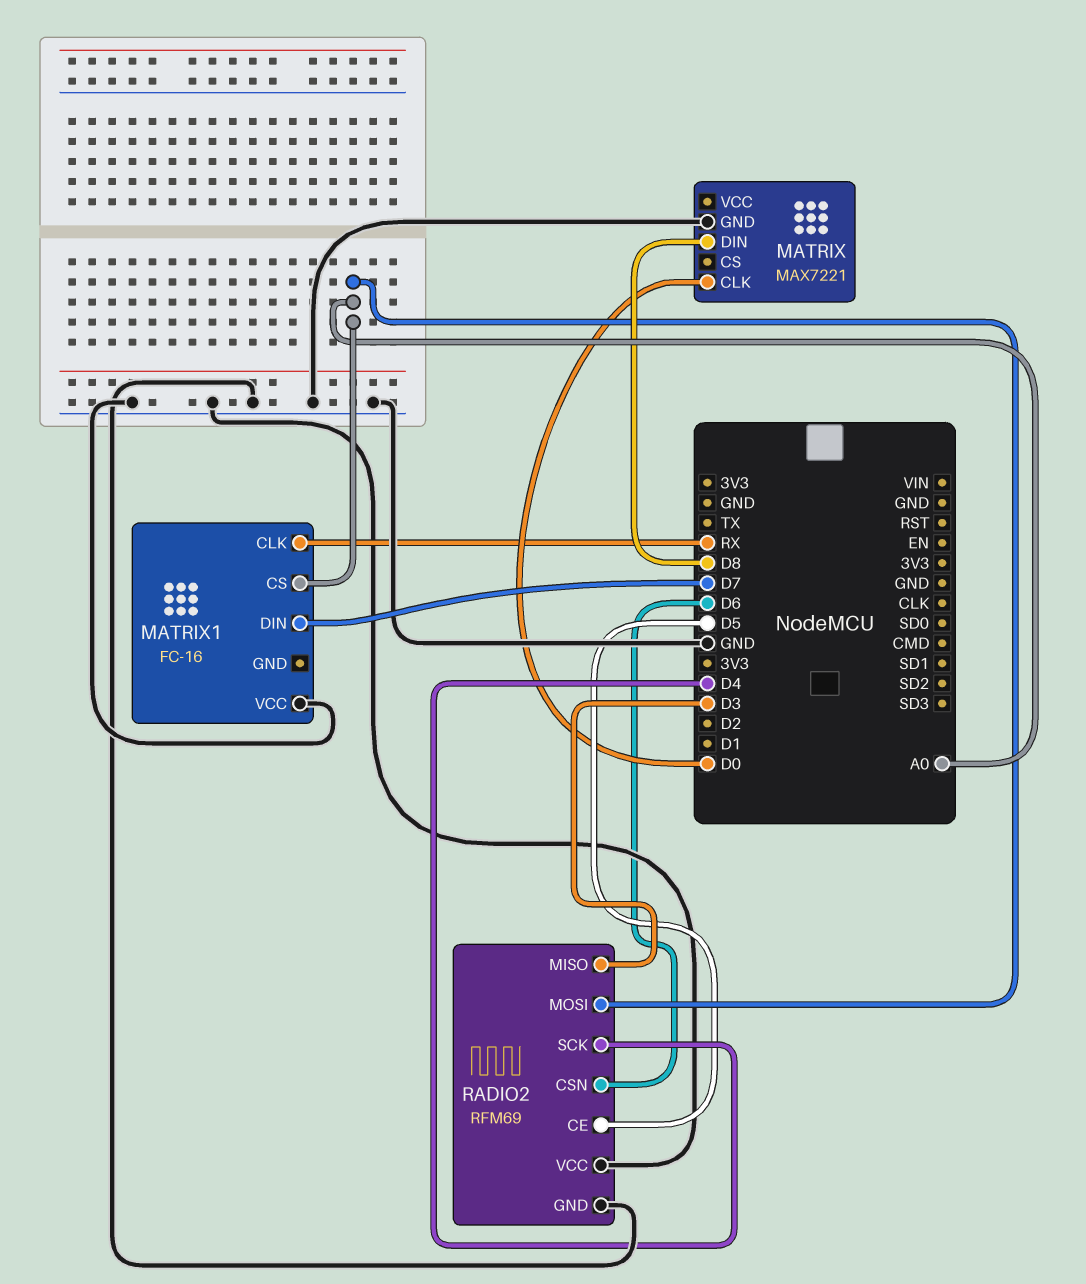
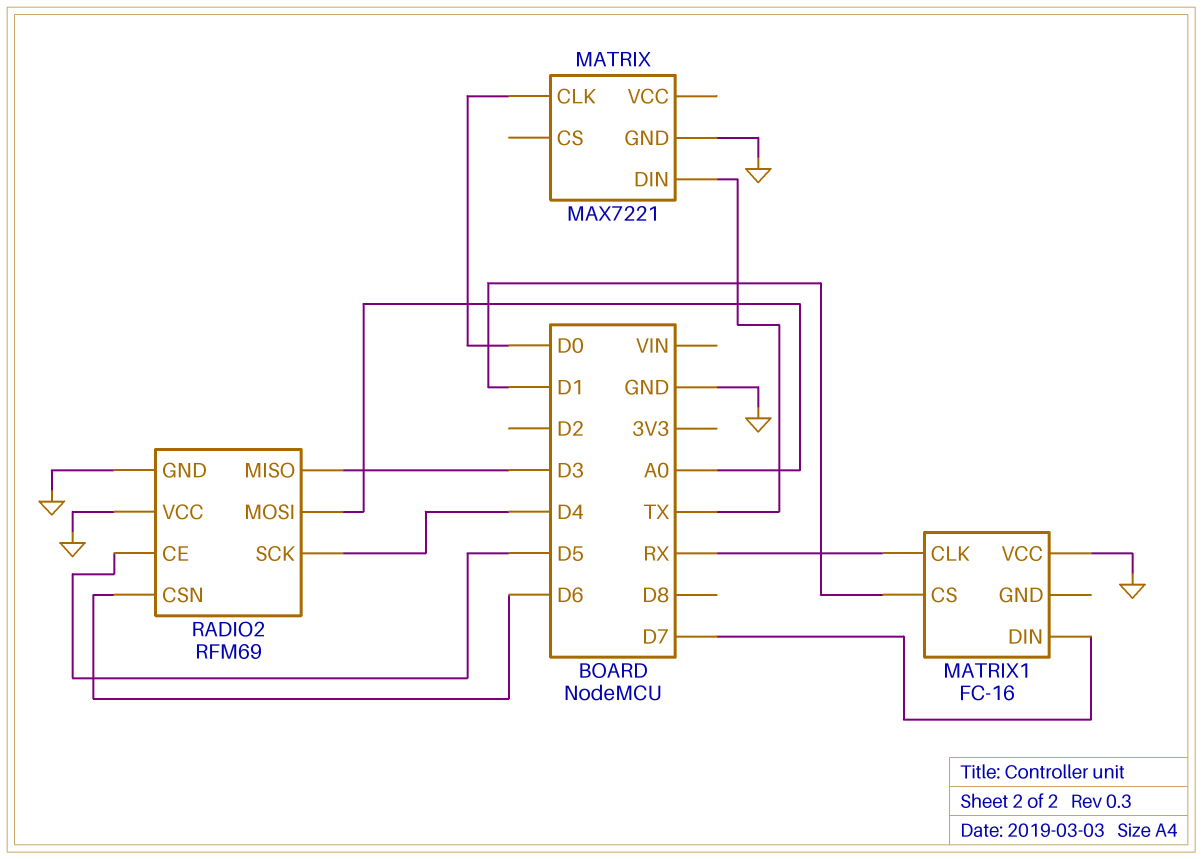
MATRIX pin DIN: D8 -> TX
MATRIX1 pin CS: A0 -> D1

